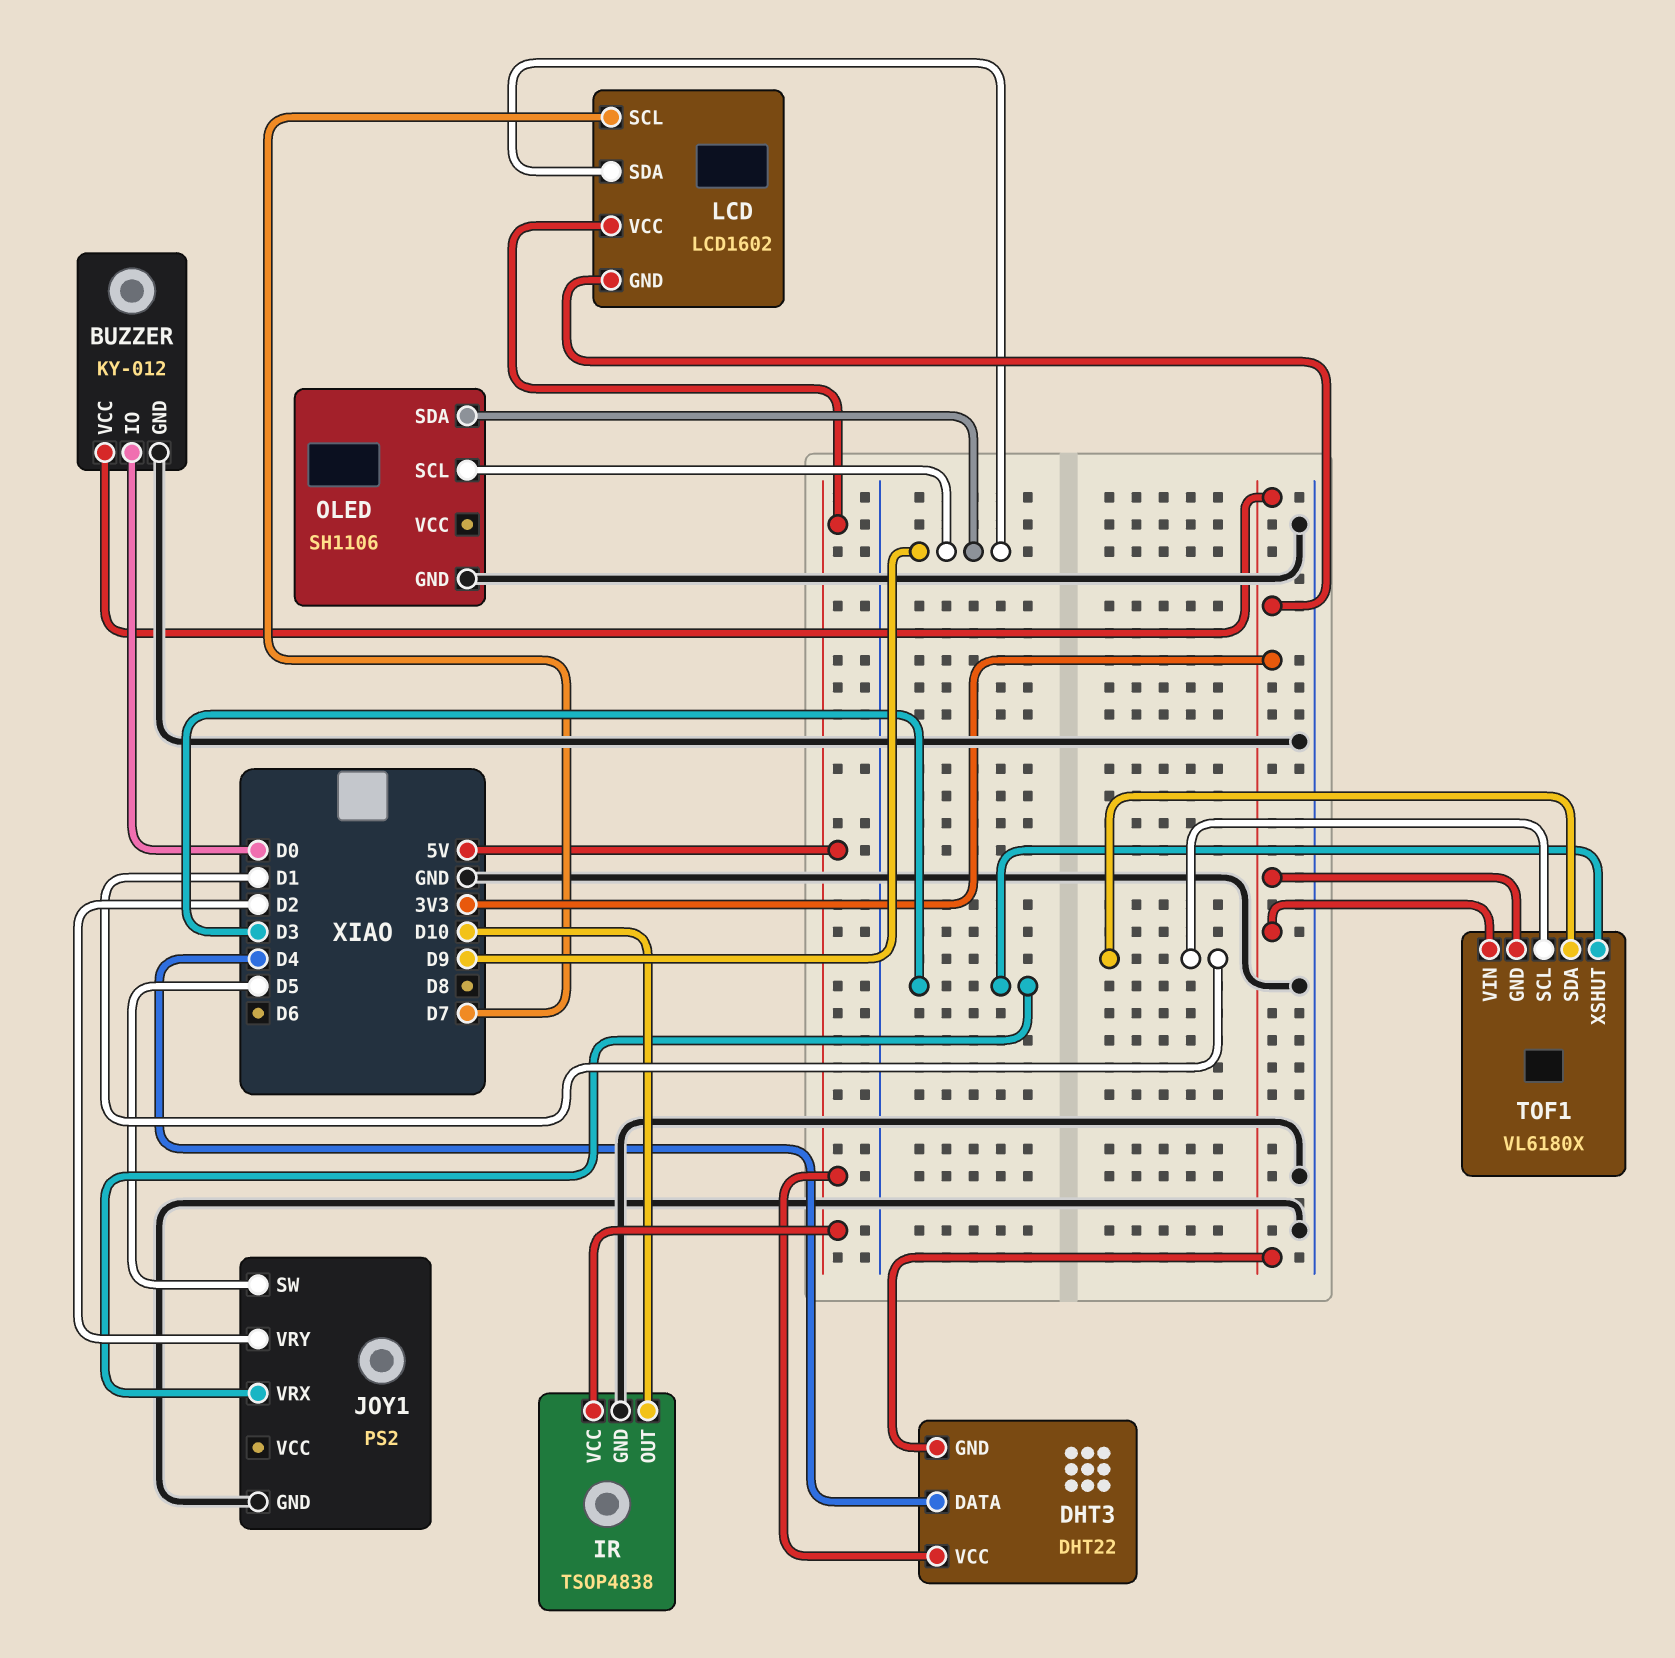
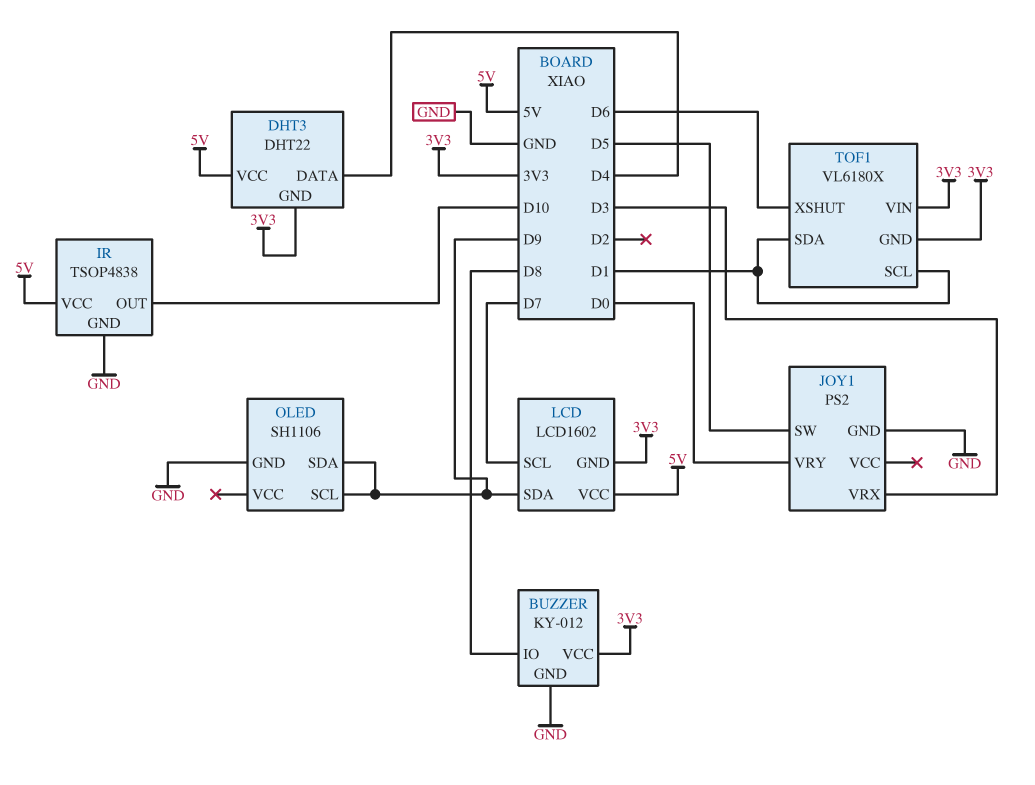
BUZZER pin IO: D0 -> D8
JOY1 pin VRY: D2 -> D0
TOF1 pin XSHUT: D3 -> D6

